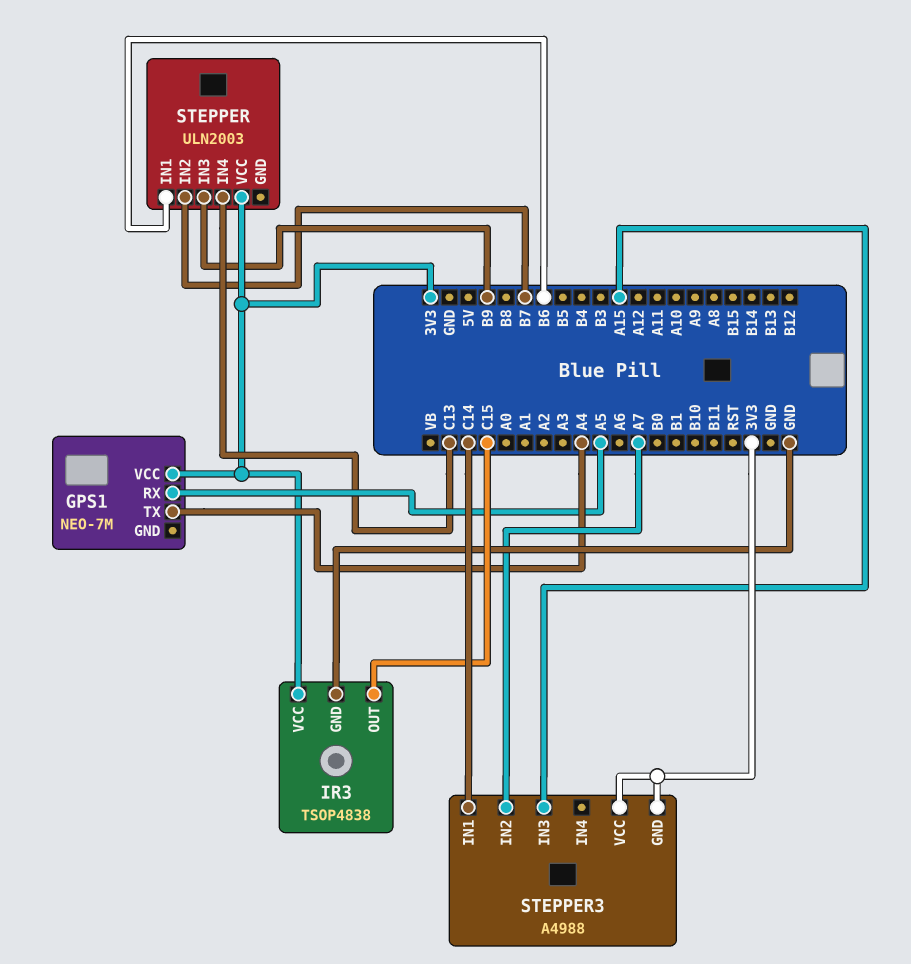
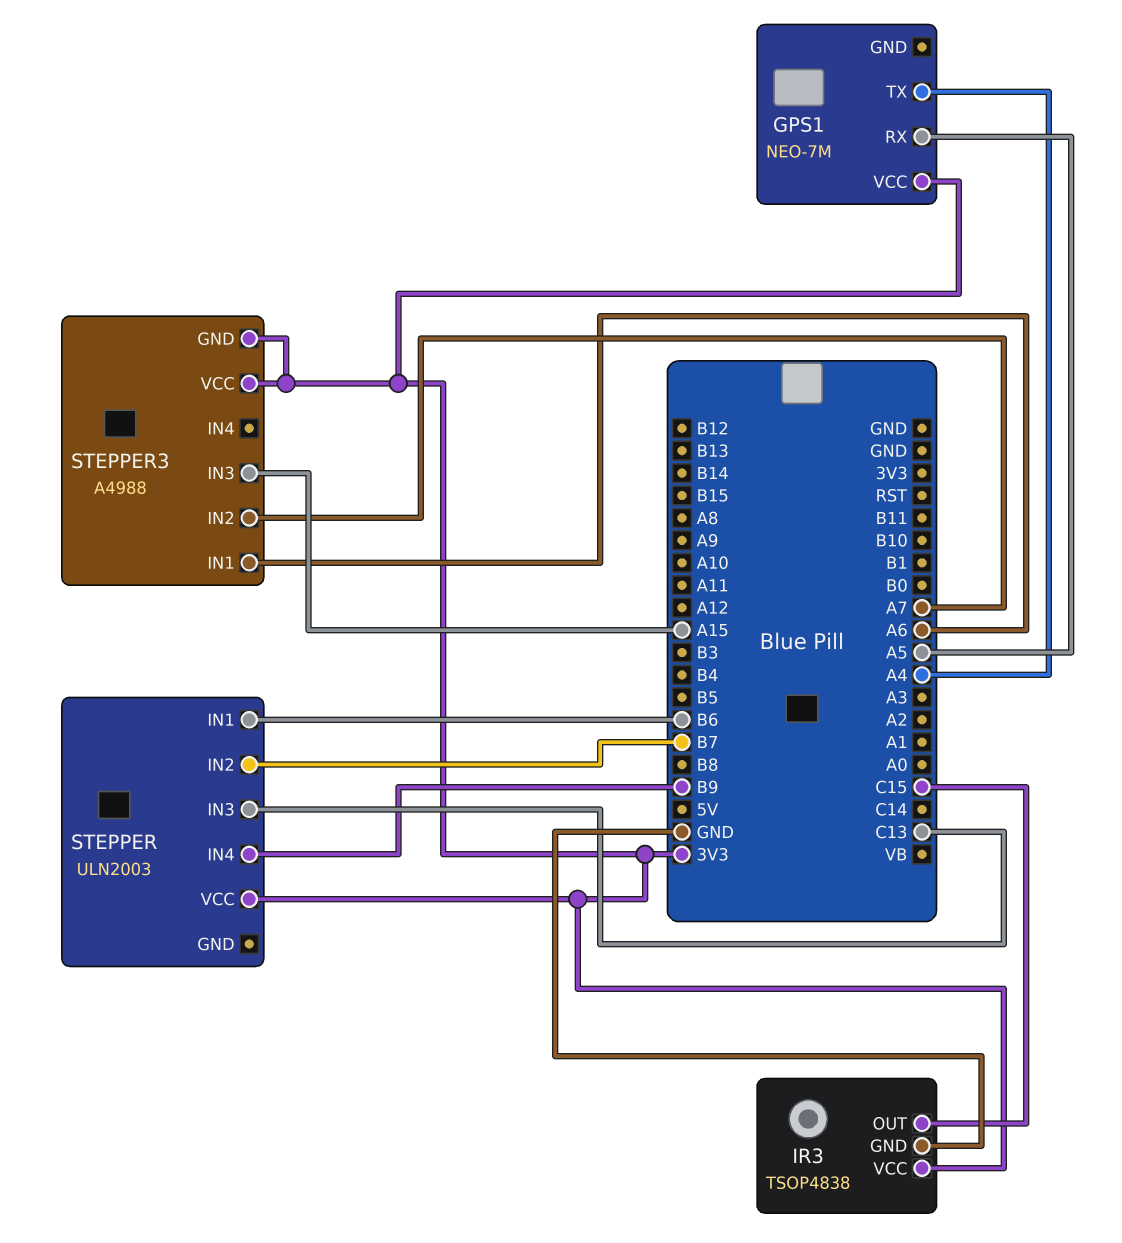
STEPPER pin IN3: B9 -> C13
STEPPER pin IN4: C13 -> B9
STEPPER3 pin IN1: C14 -> A6

